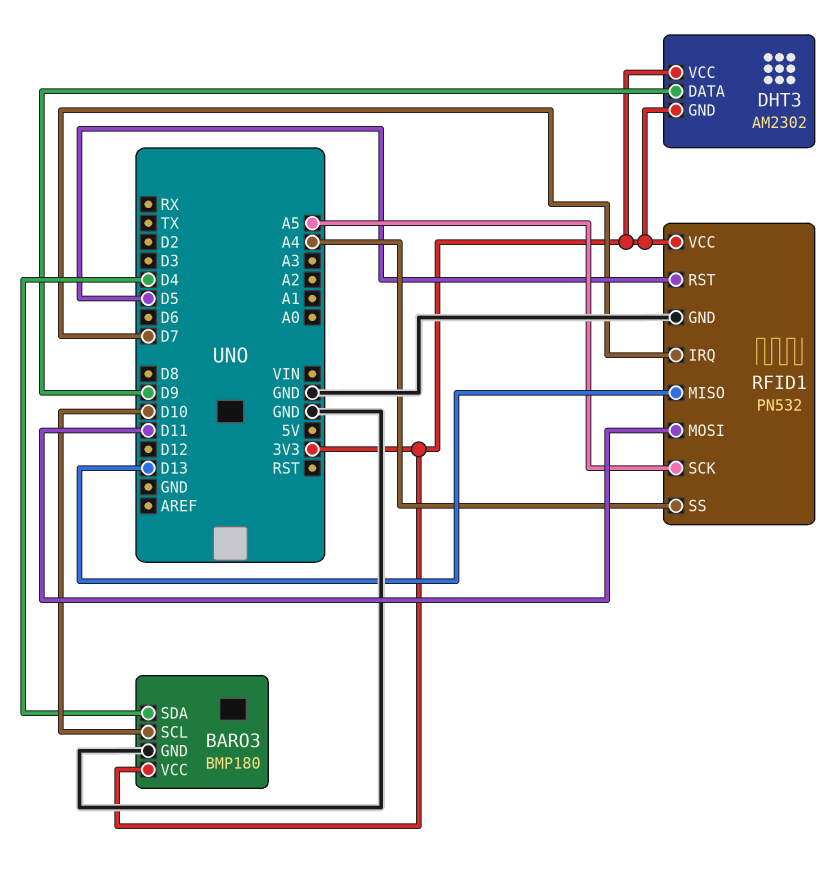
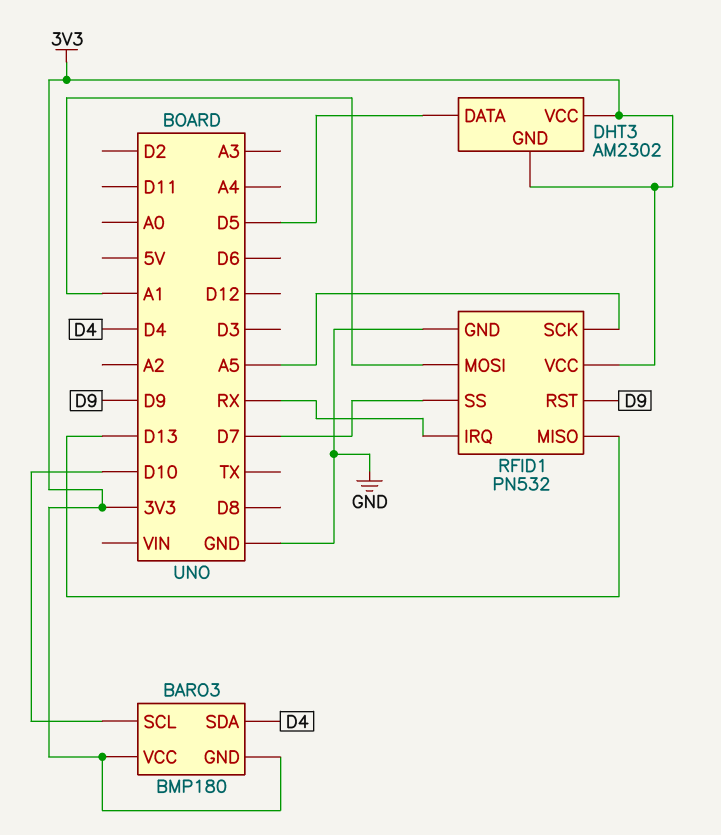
BARO3 pin GND: GND -> 3V3
DHT3 pin DATA: D9 -> D5
RFID1 pin IRQ: D7 -> RX
RFID1 pin MOSI: D11 -> A1
RFID1 pin RST: D5 -> D9
RFID1 pin SS: A4 -> D7

